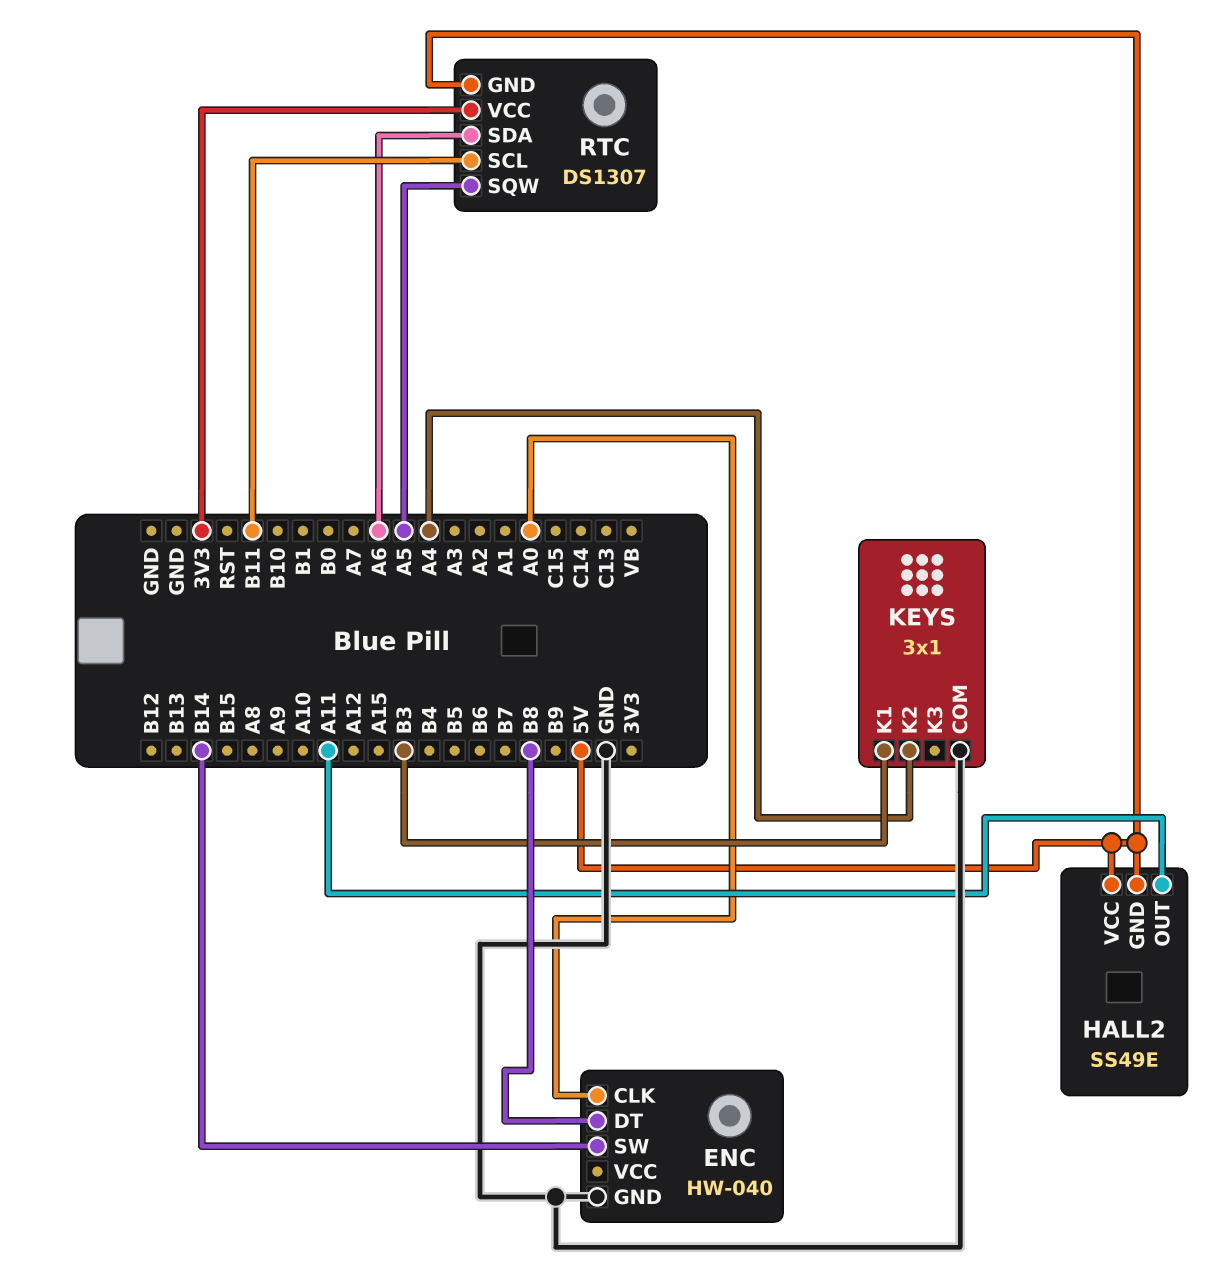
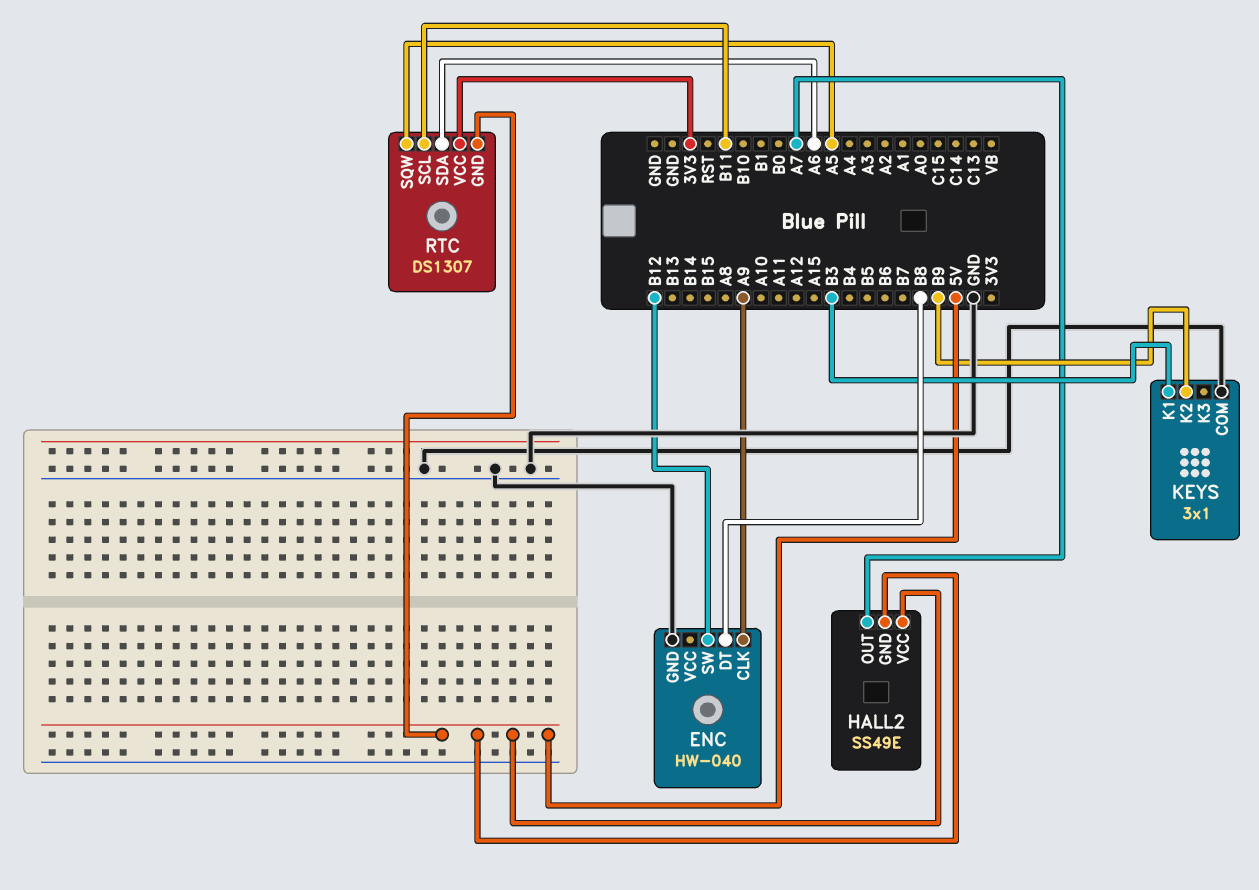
ENC pin CLK: A0 -> A9
ENC pin SW: B14 -> B12
HALL2 pin OUT: A11 -> A7
KEYS pin K2: A4 -> B9

